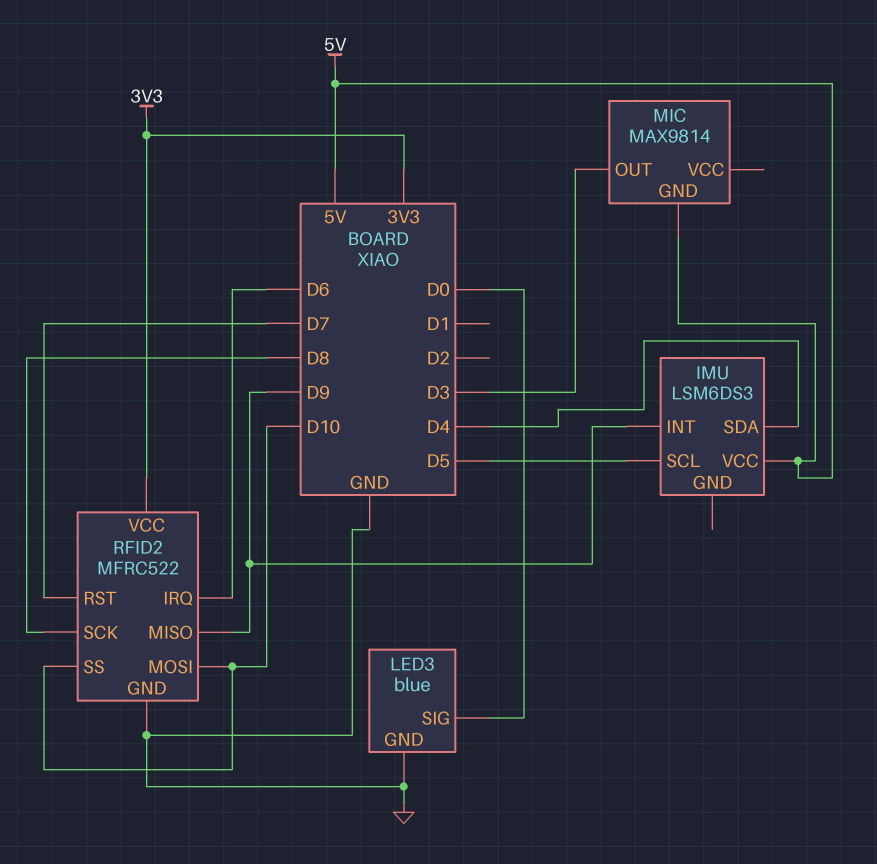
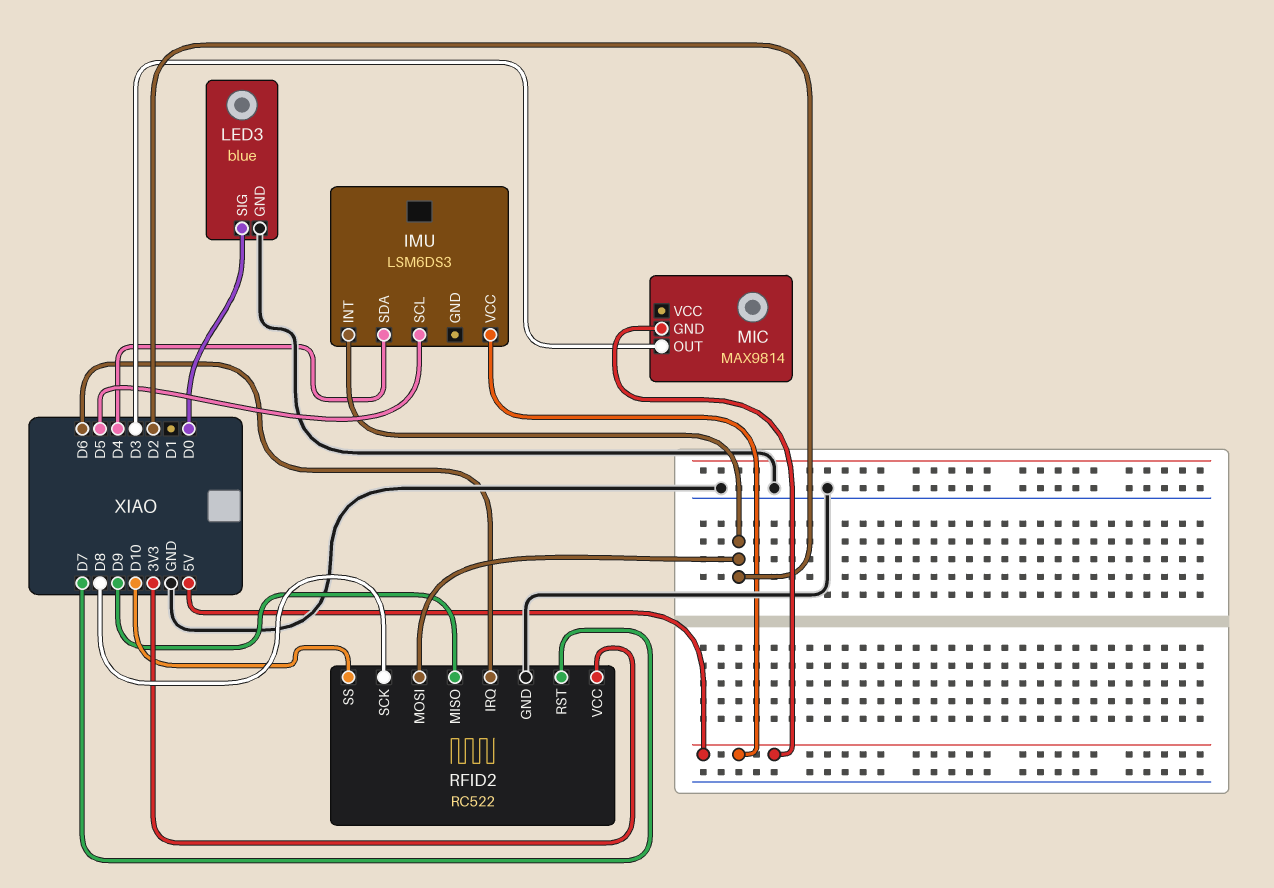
IMU pin INT: D9 -> D2
RFID2: MFRC522 -> RC522
RFID2 pin MOSI: D10 -> D2

